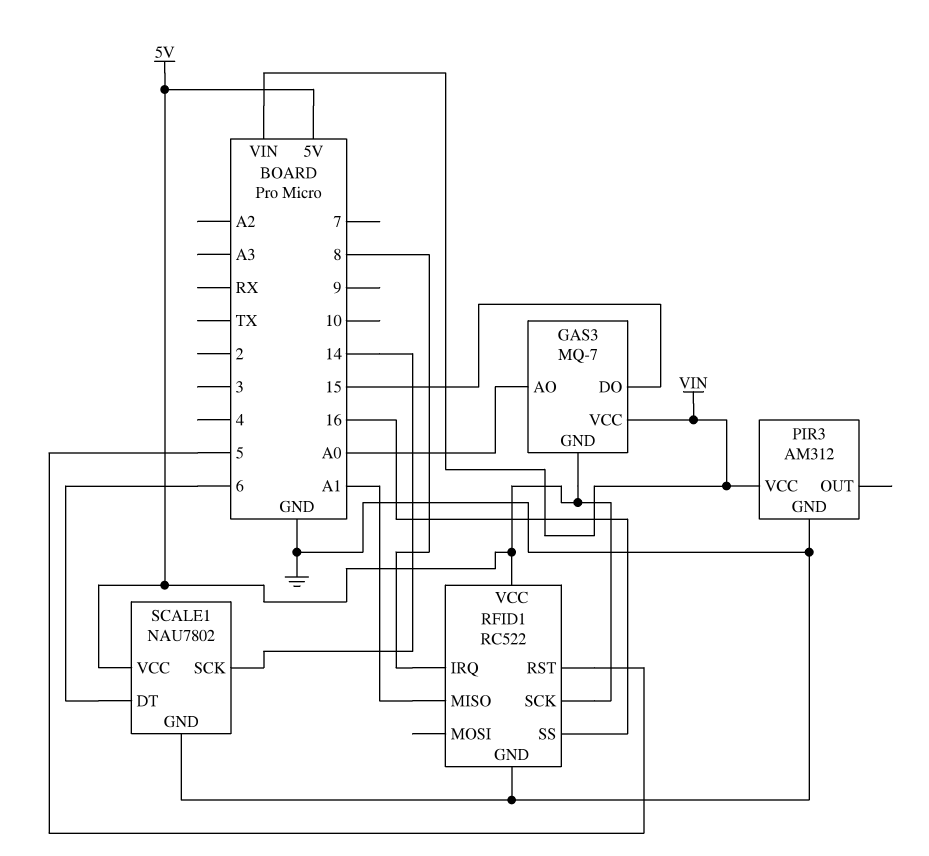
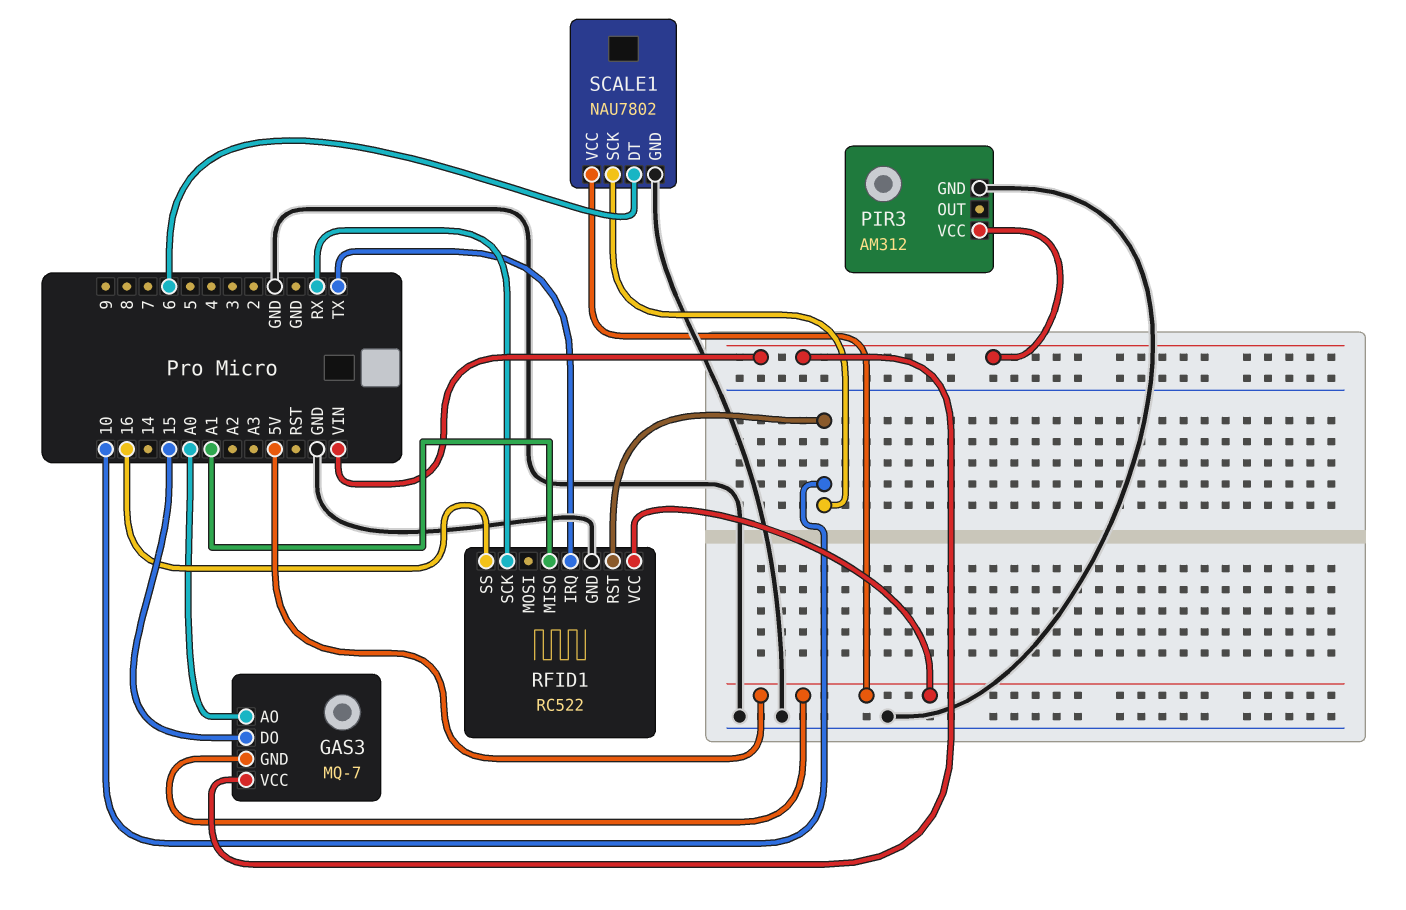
RFID1 pin IRQ: 8 -> TX
RFID1 pin RST: 5 -> 10
RFID1 pin SCK: 5V -> RX
SCALE1 pin SCK: 14 -> 10

